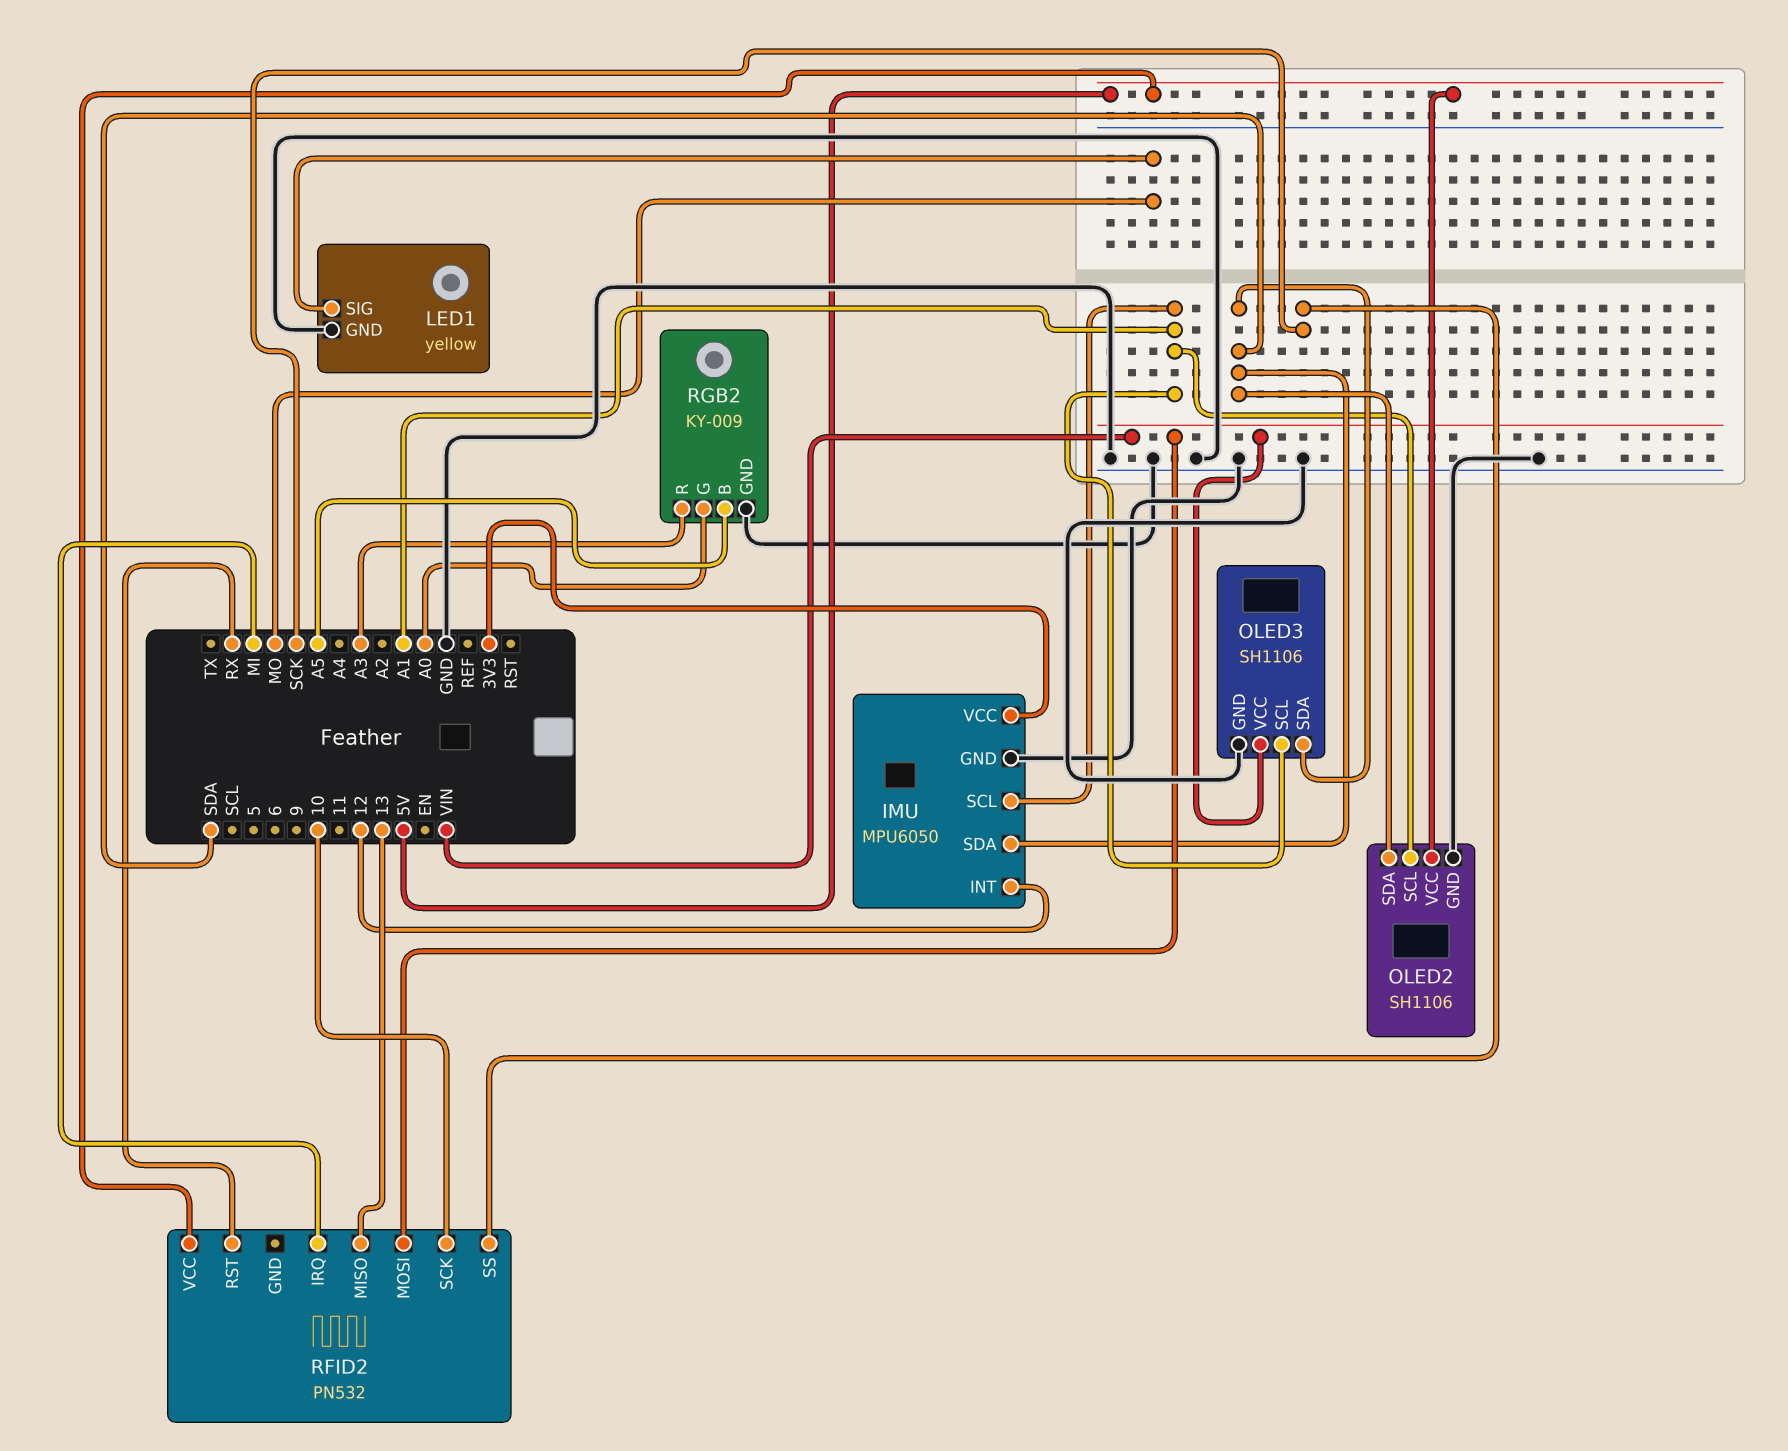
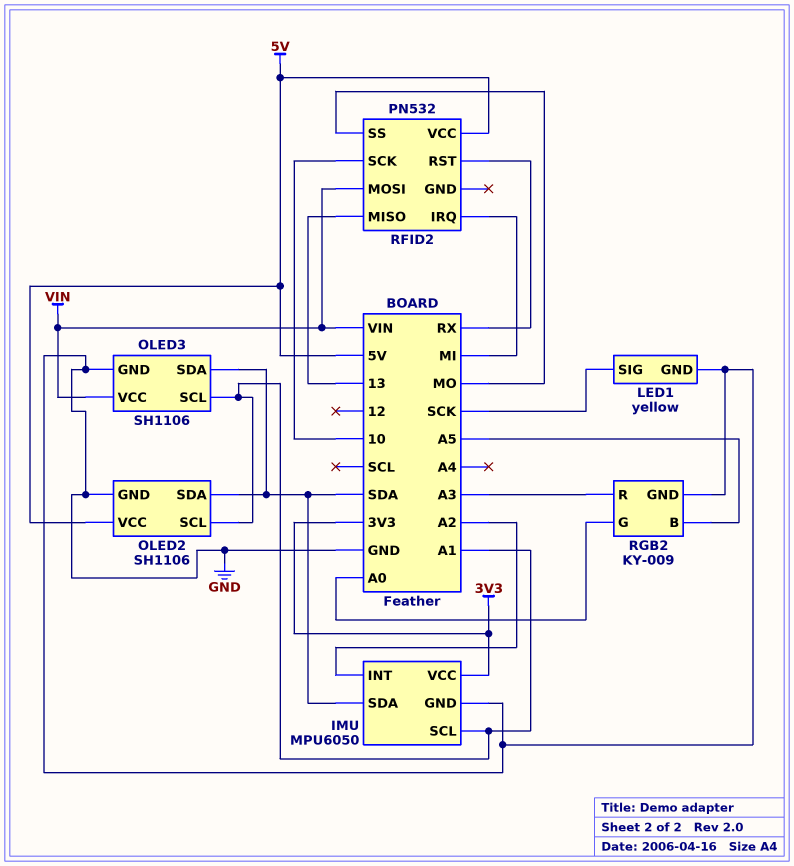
IMU pin INT: 12 -> A2
LED1 pin SIG: MO -> SCK
RFID2 pin SS: SCK -> MO

